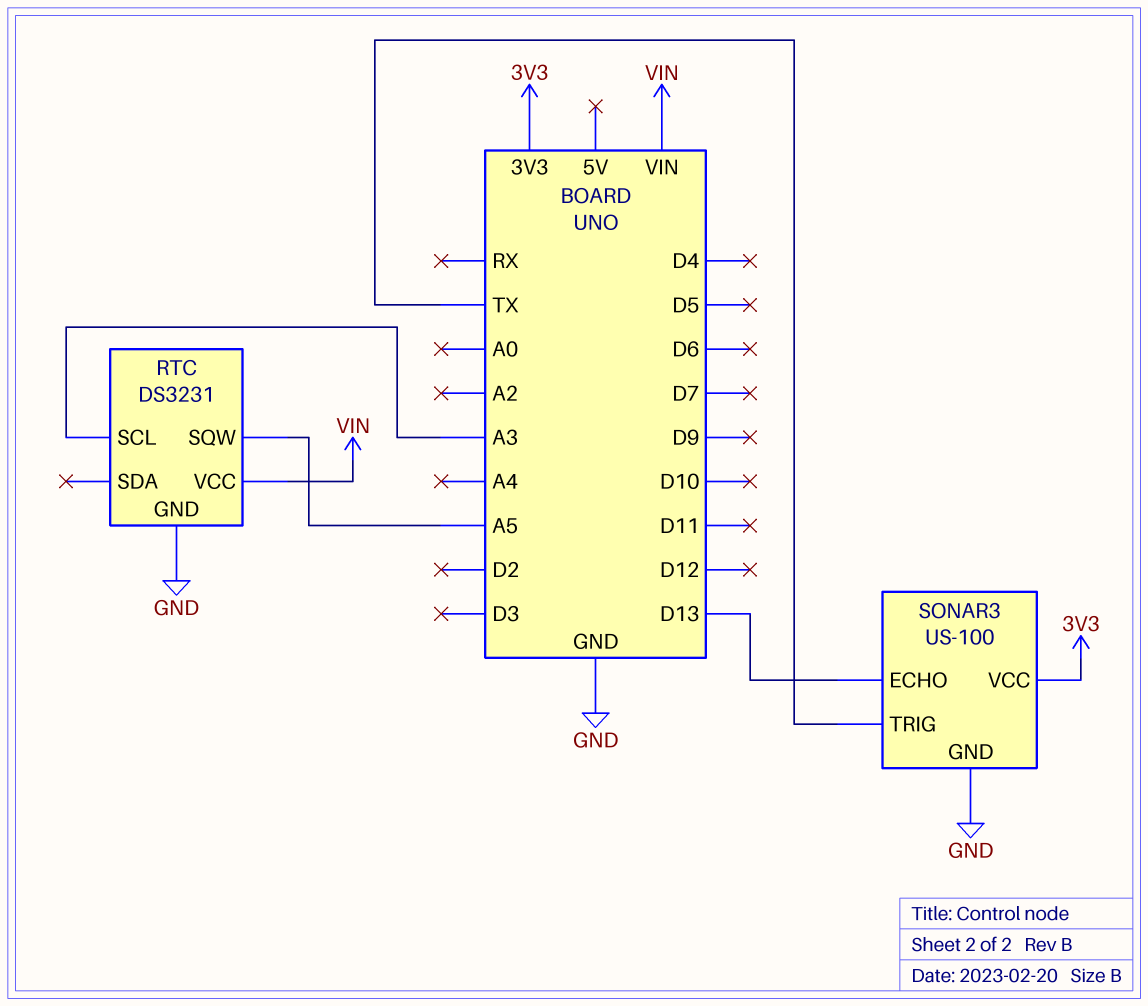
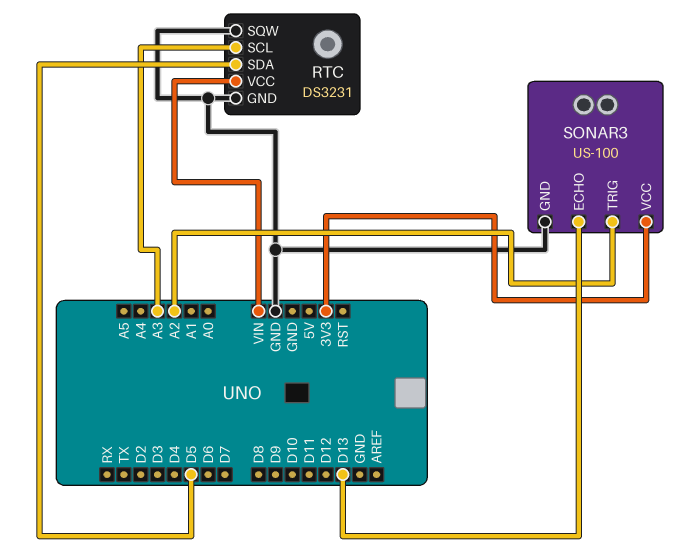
RTC pin SDA: none -> D5
RTC pin SQW: A5 -> GND
SONAR3 pin TRIG: TX -> A2

